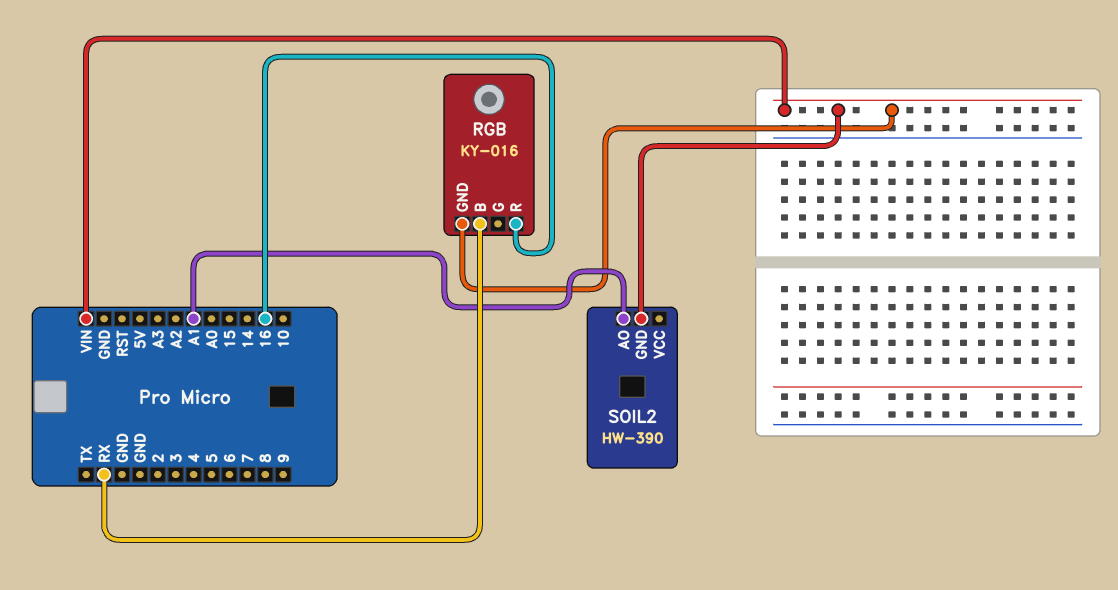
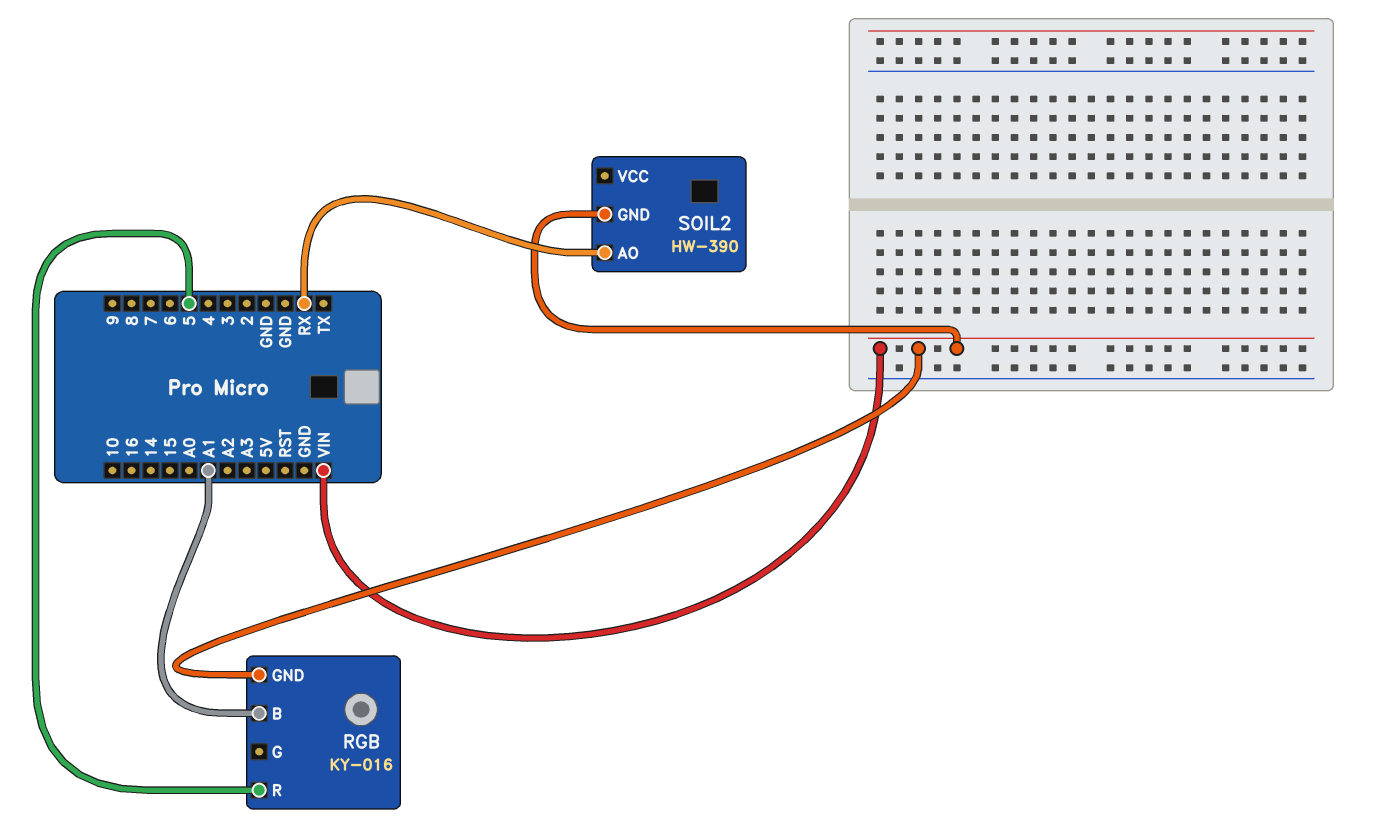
RGB pin B: RX -> A1
RGB pin R: 16 -> 5
SOIL2 pin AO: A1 -> RX

